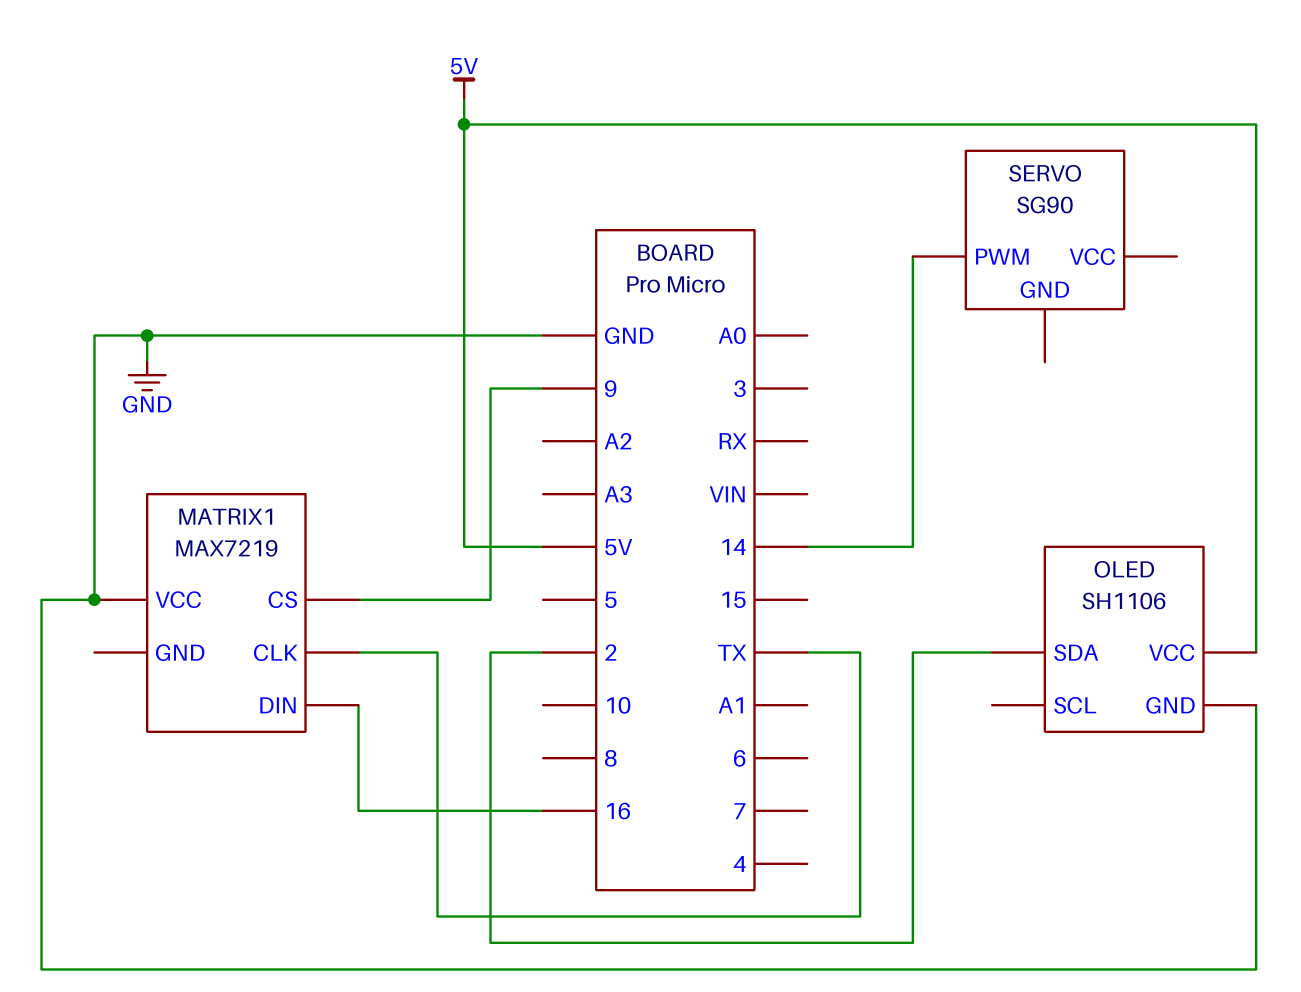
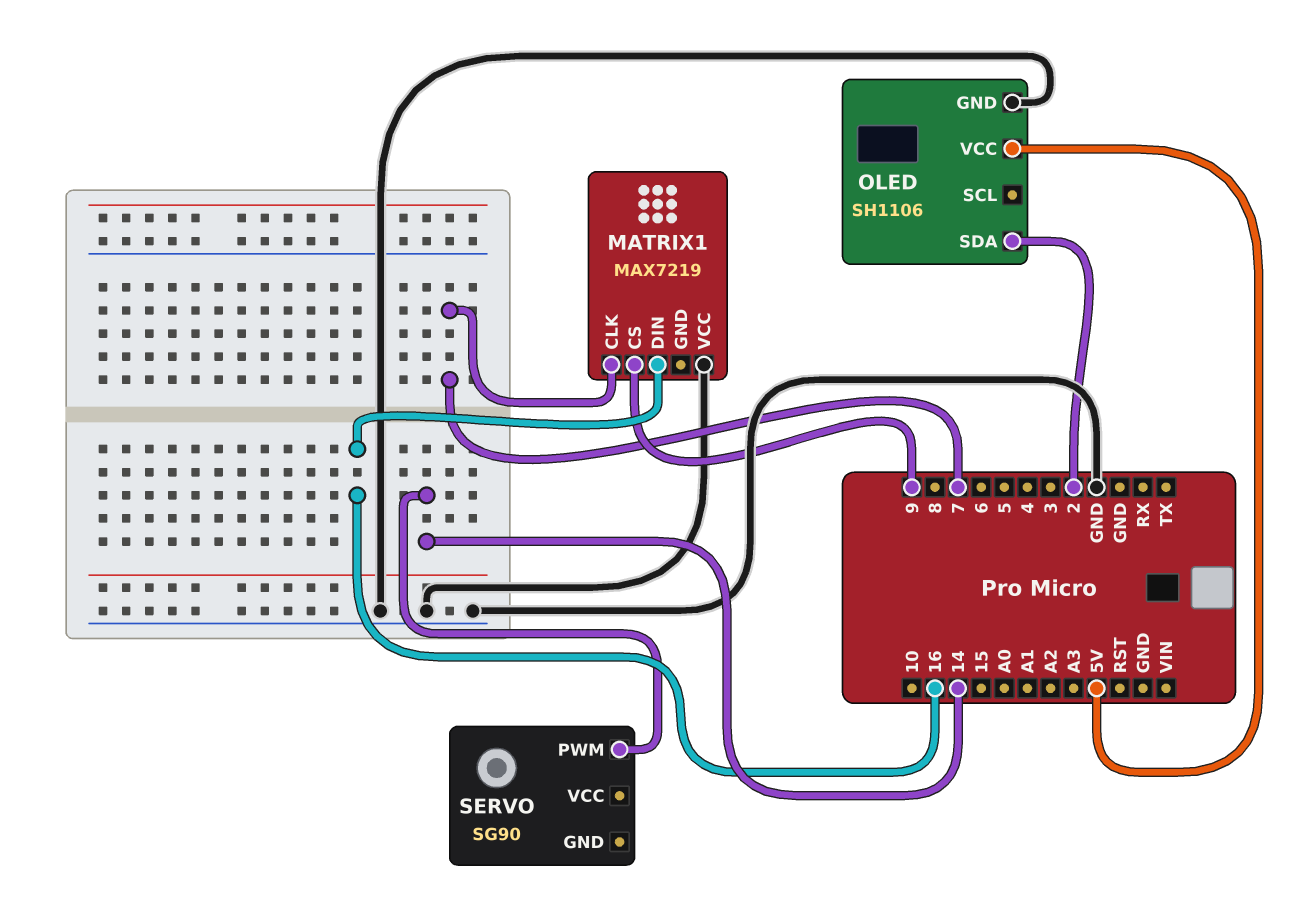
MATRIX1 pin CLK: TX -> 7

